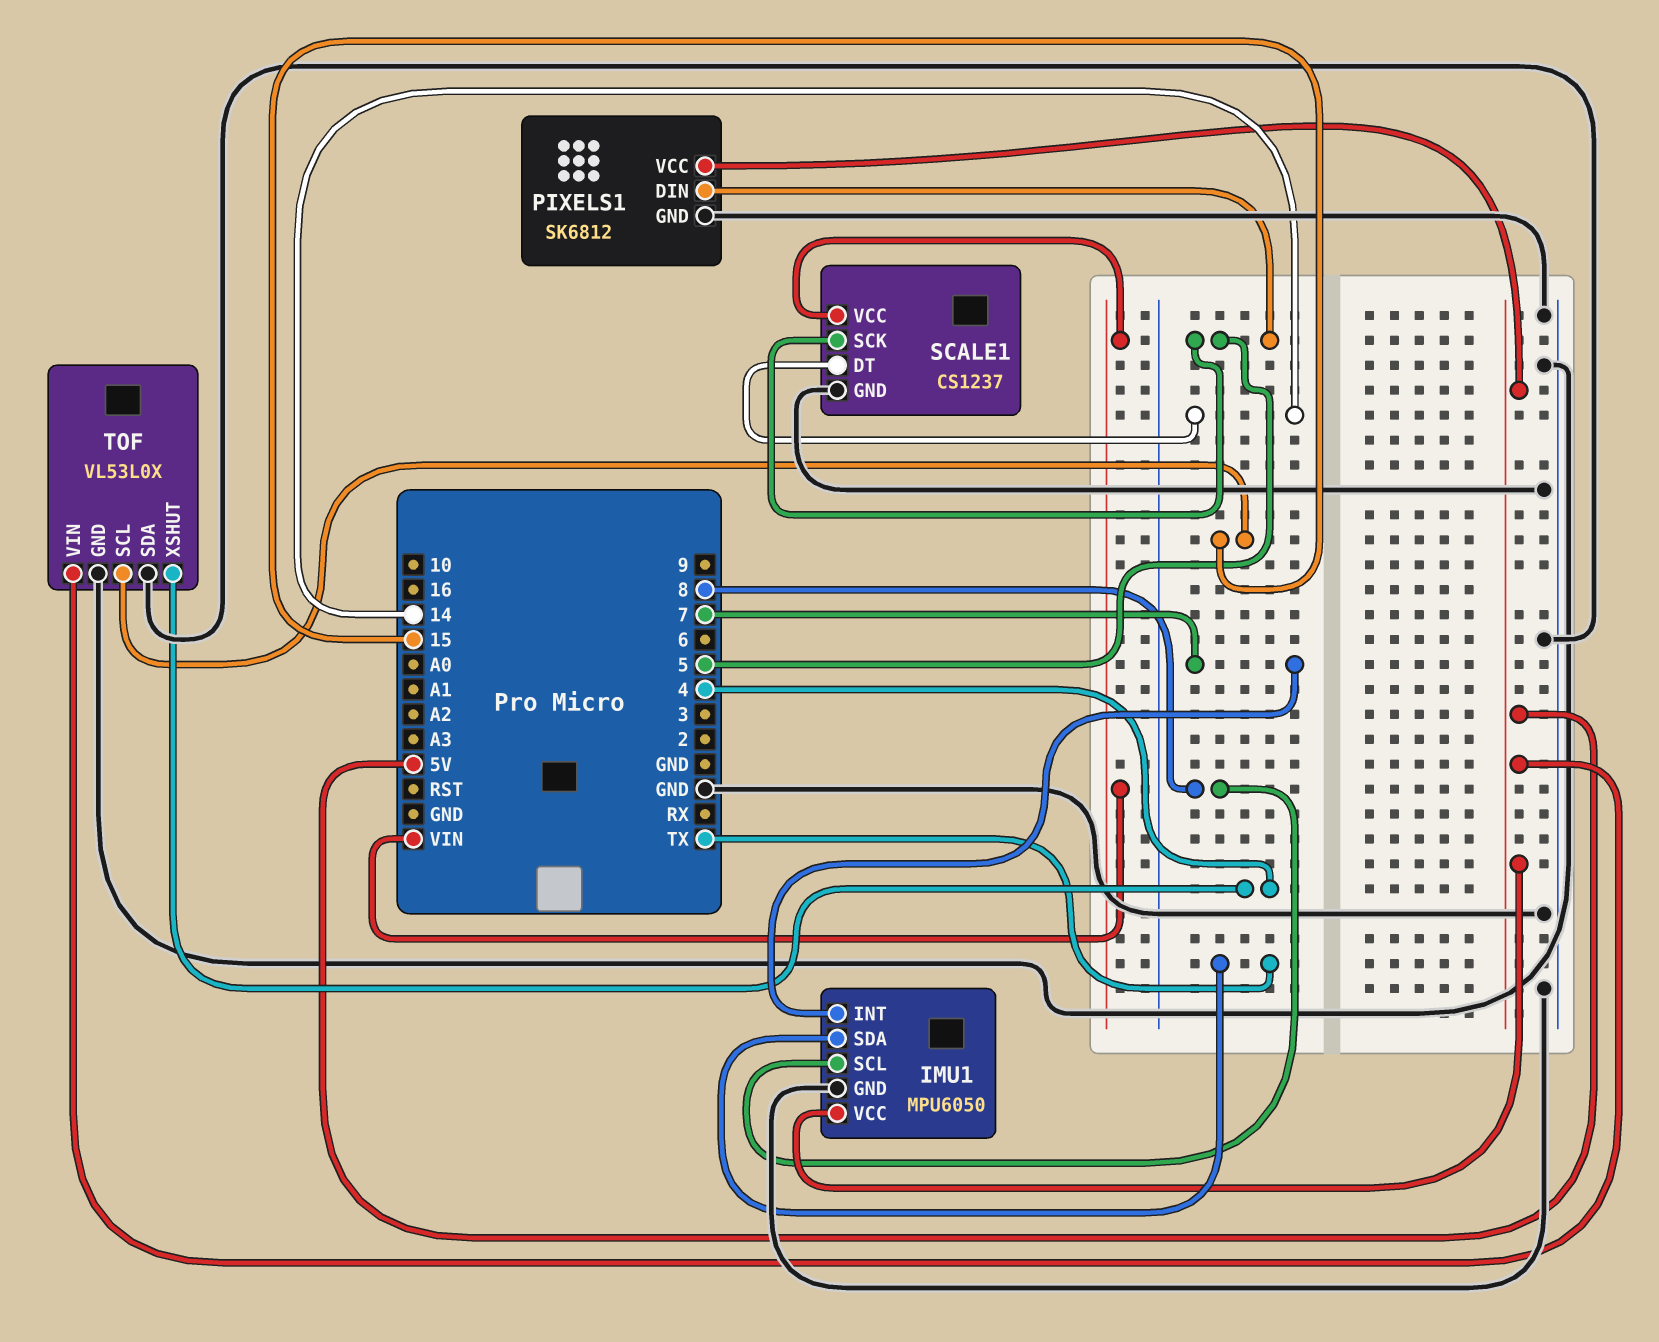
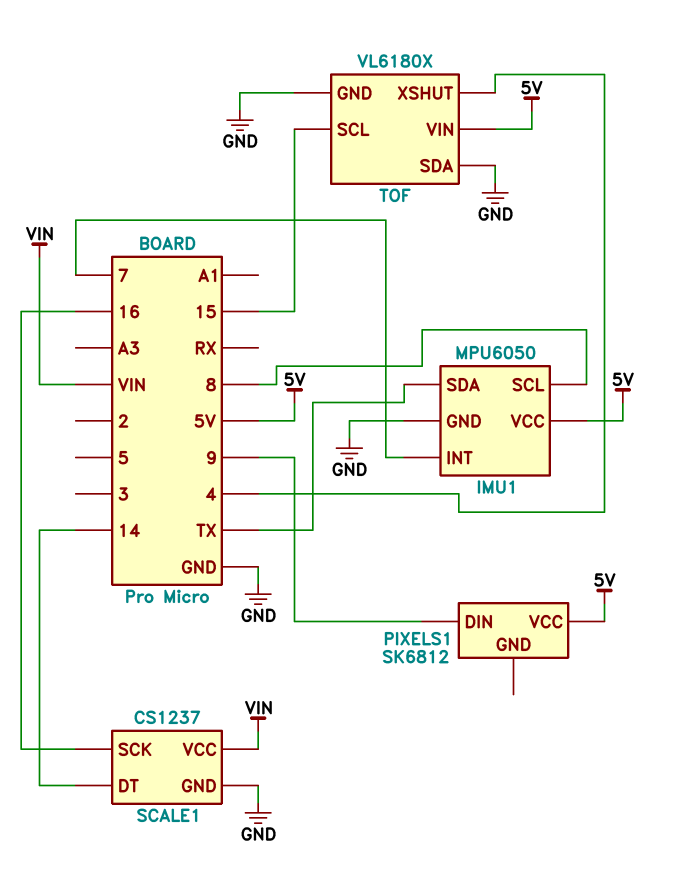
PIXELS1 pin DIN: 5 -> 9
PIXELS1 pin GND: GND -> none
SCALE1 pin SCK: 5 -> 16
TOF: VL53L0X -> VL6180X

